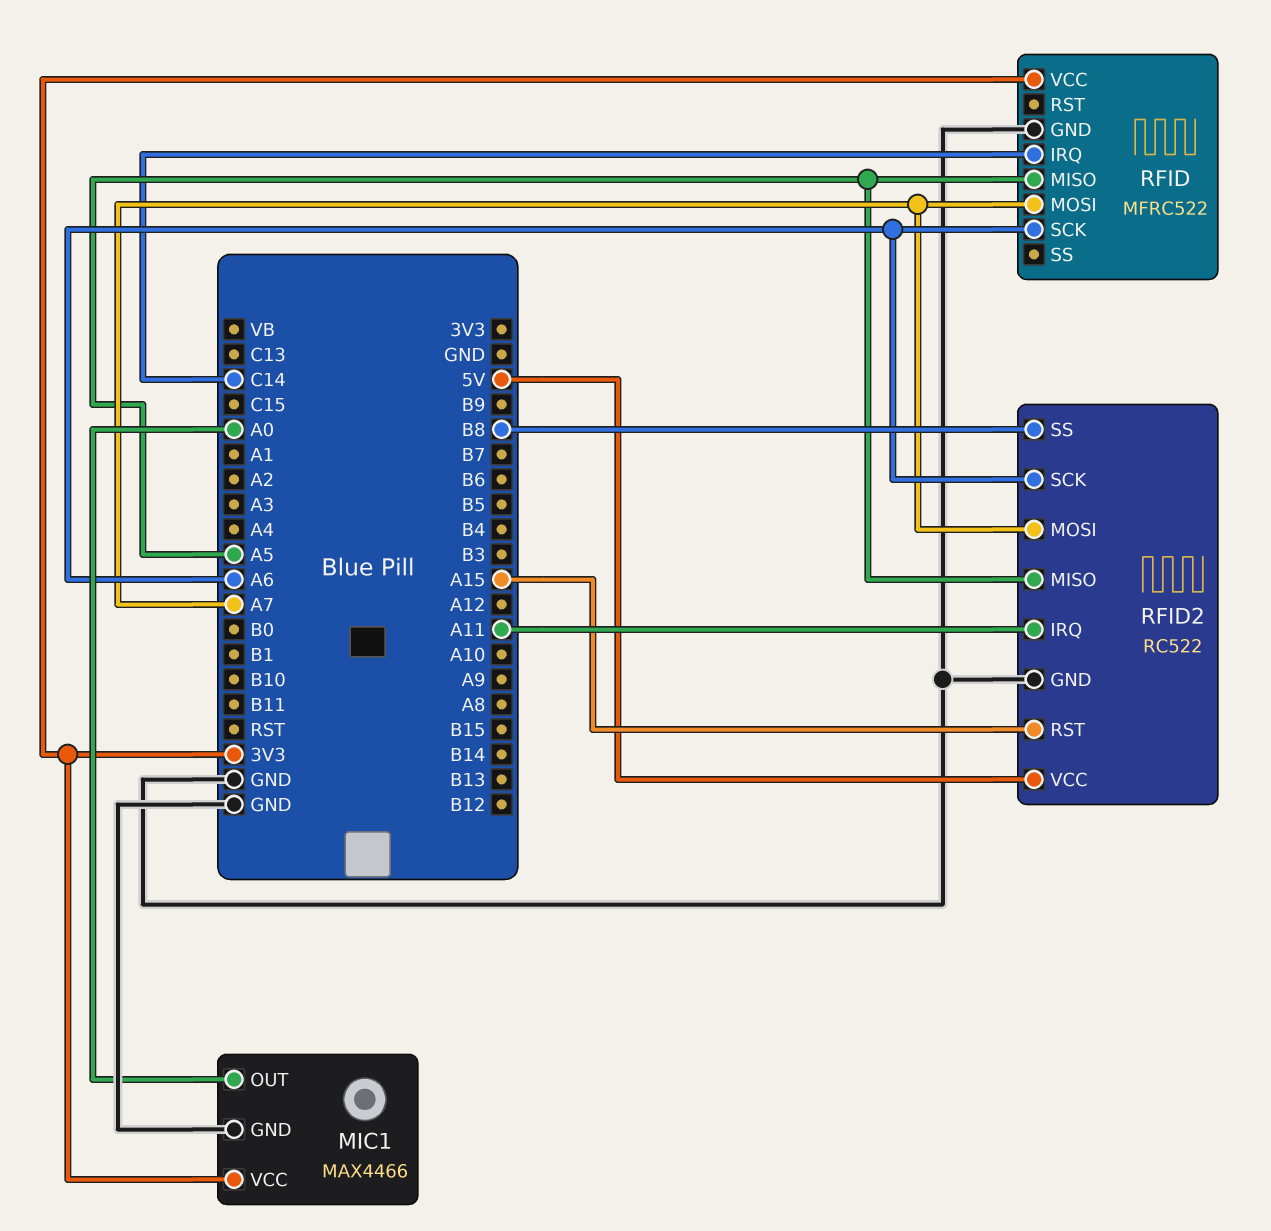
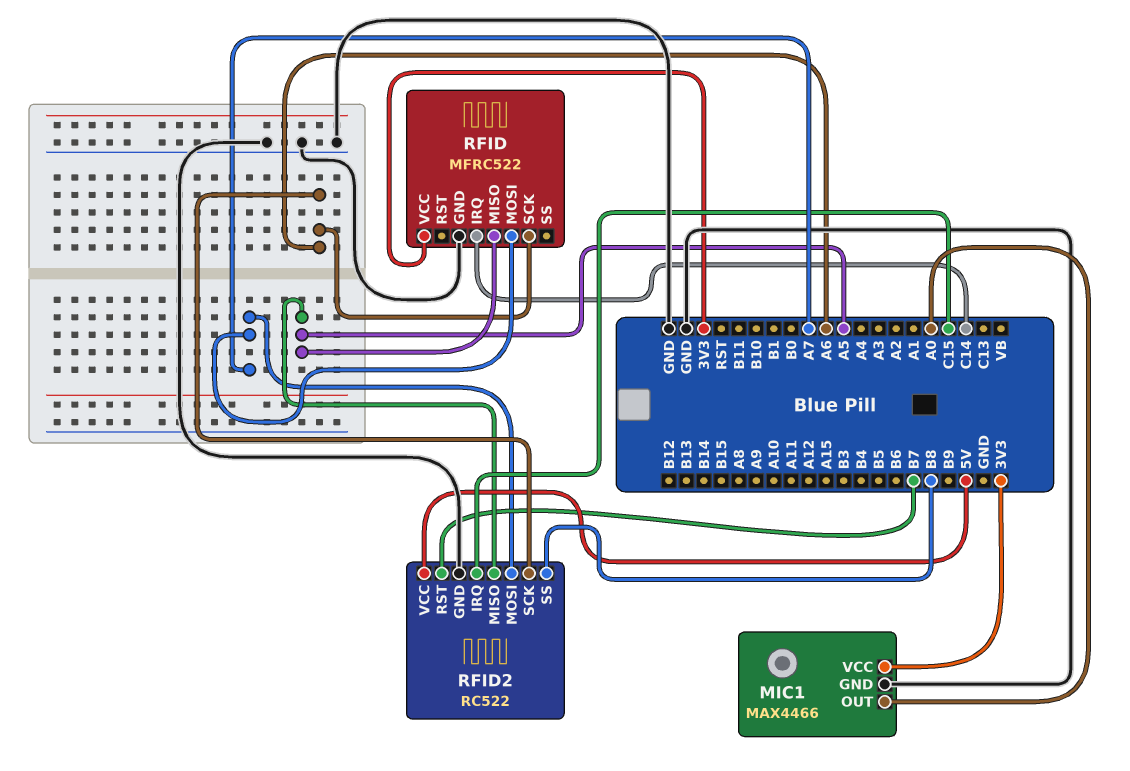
RFID2 pin IRQ: A11 -> C15
RFID2 pin RST: A15 -> B7

